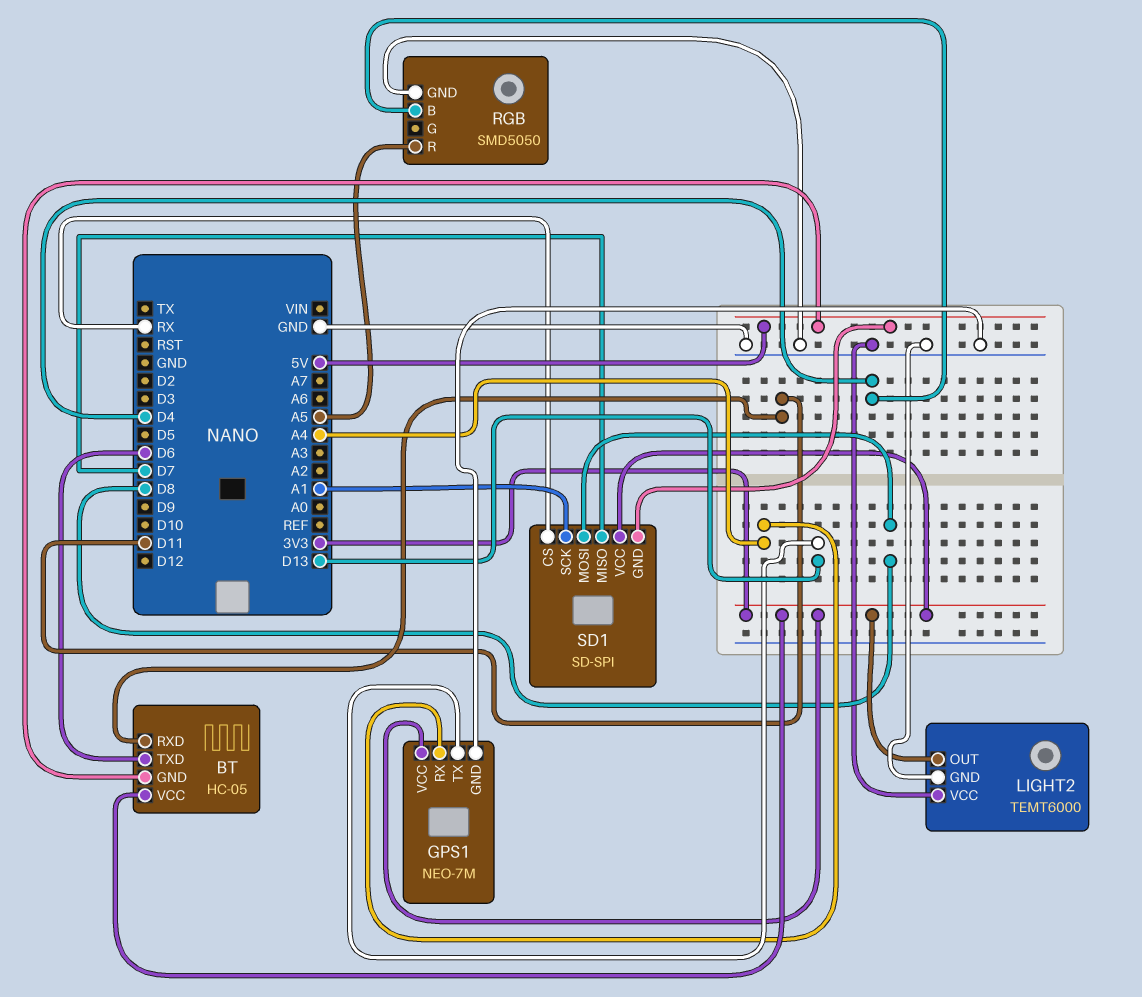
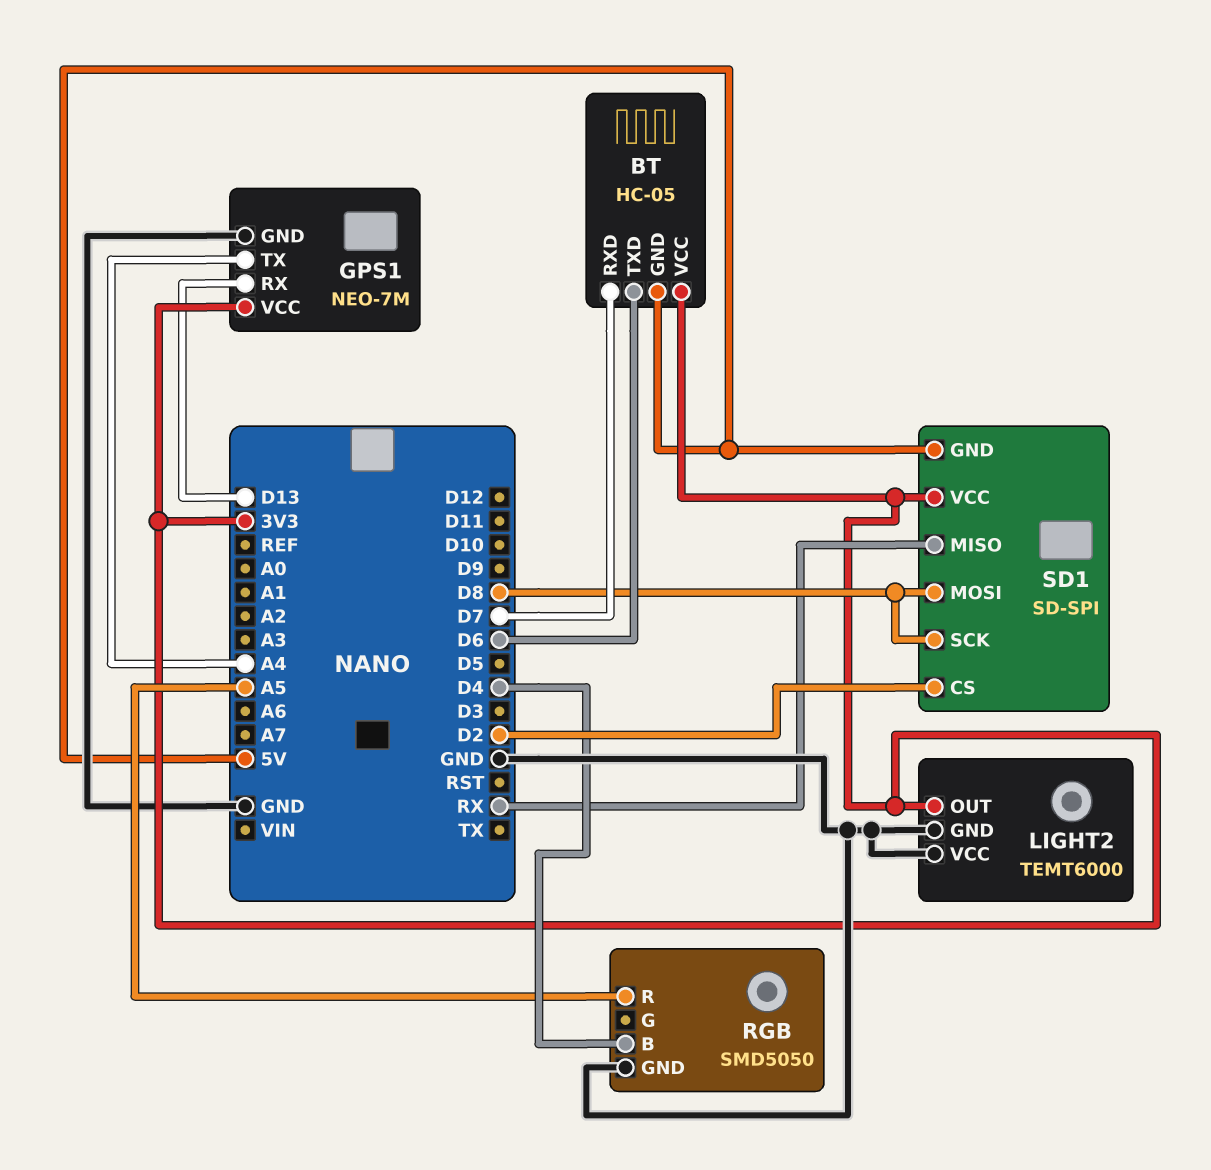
BT pin RXD: D11 -> D7
GPS1 pin RX: A4 -> D13
GPS1 pin TX: D13 -> A4
SD1 pin CS: RX -> D2
SD1 pin MISO: D7 -> RX
SD1 pin SCK: A1 -> D8

